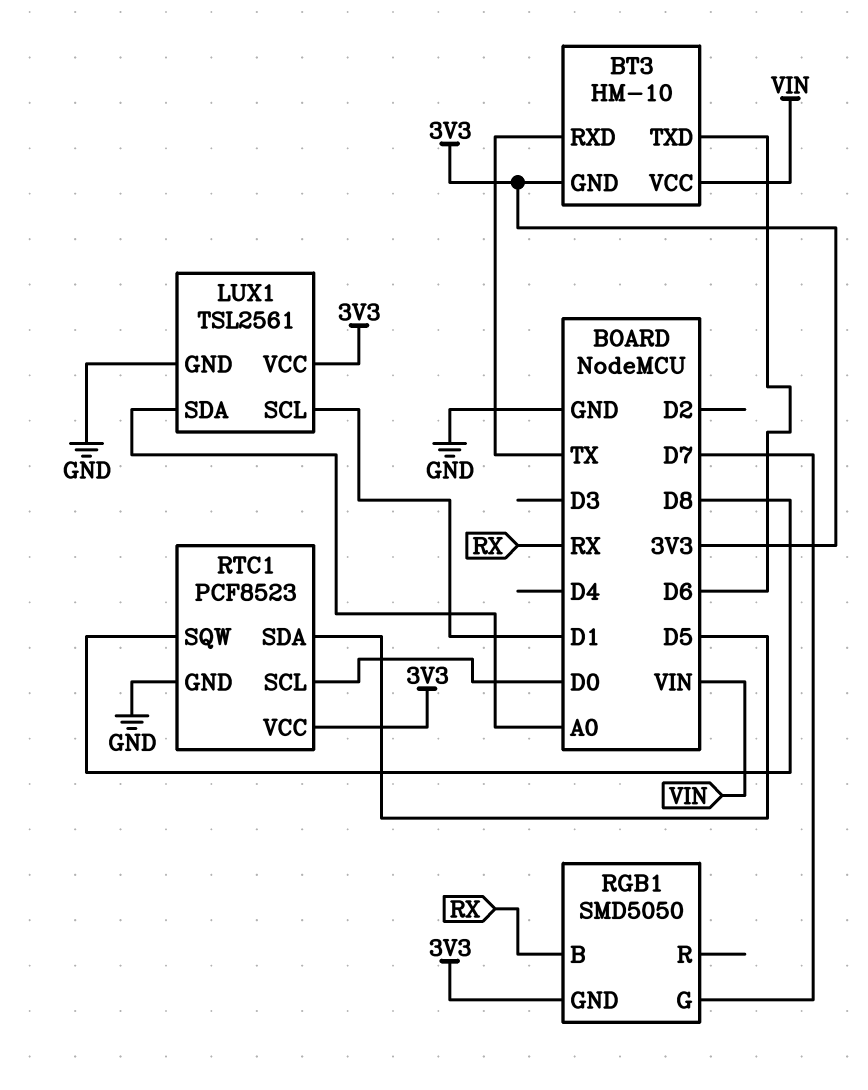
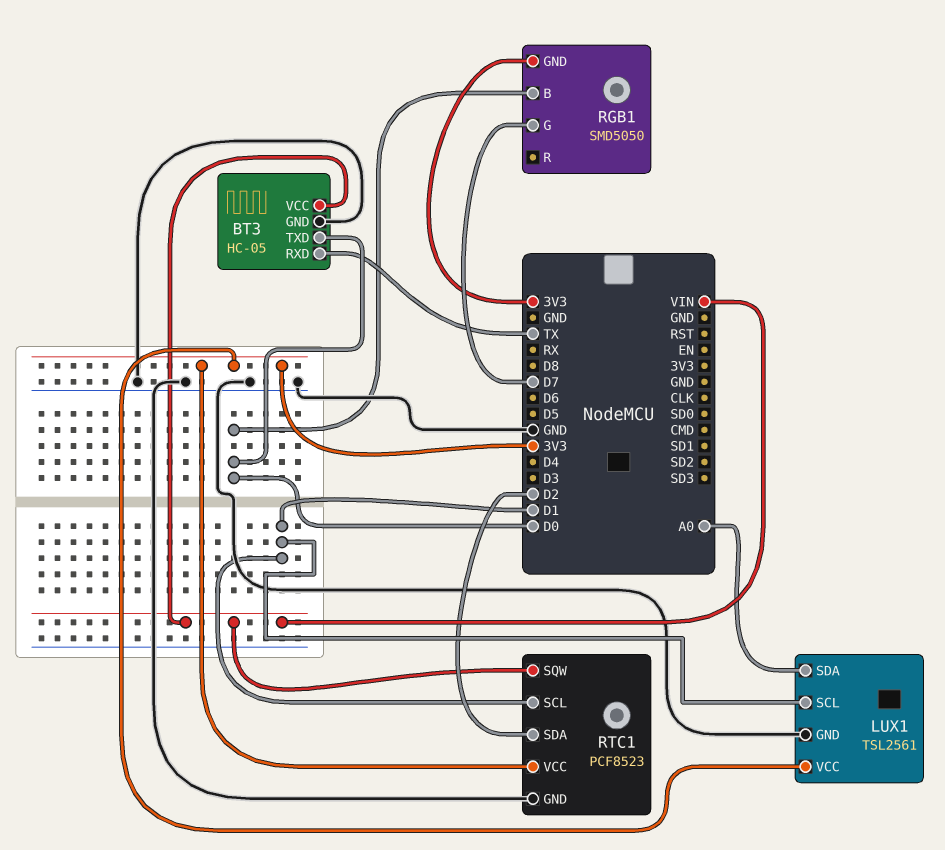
BT3: HM-10 -> HC-05
BT3 pin GND: 3V3 -> GND
BT3 pin TXD: D6 -> D0
RGB1 pin B: RX -> D0
RTC1 pin SCL: D0 -> D1
RTC1 pin SDA: D5 -> D2
RTC1 pin SQW: D8 -> VIN

